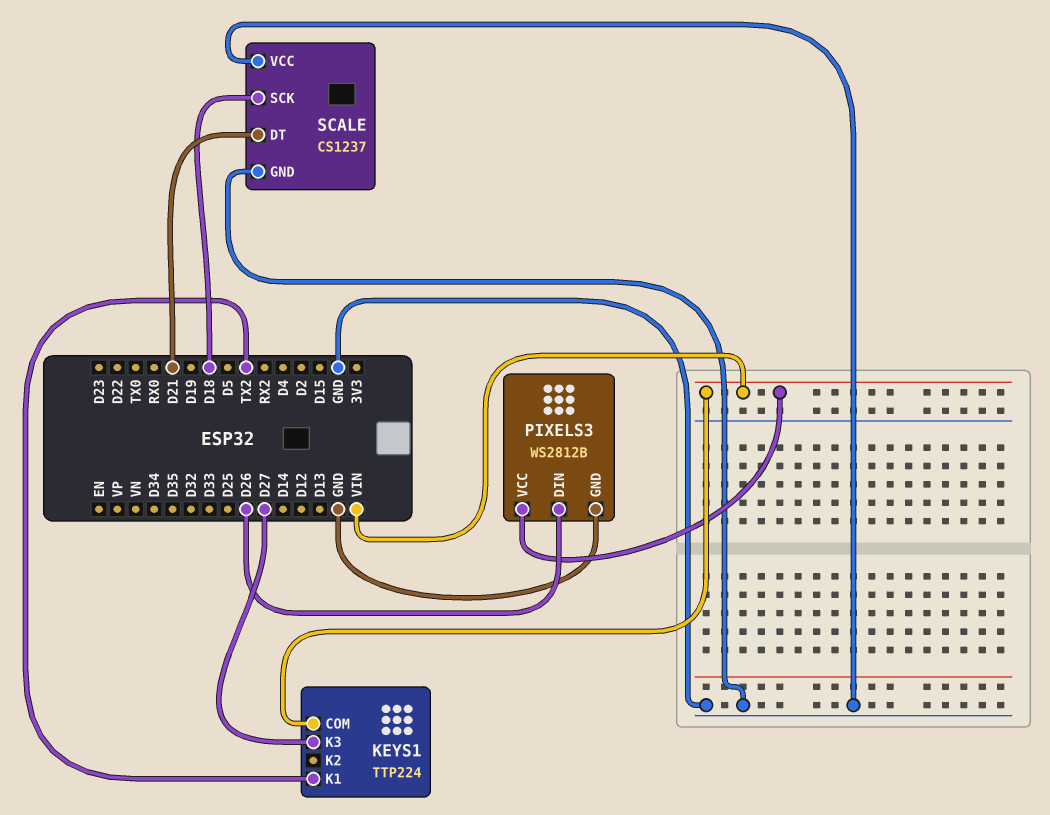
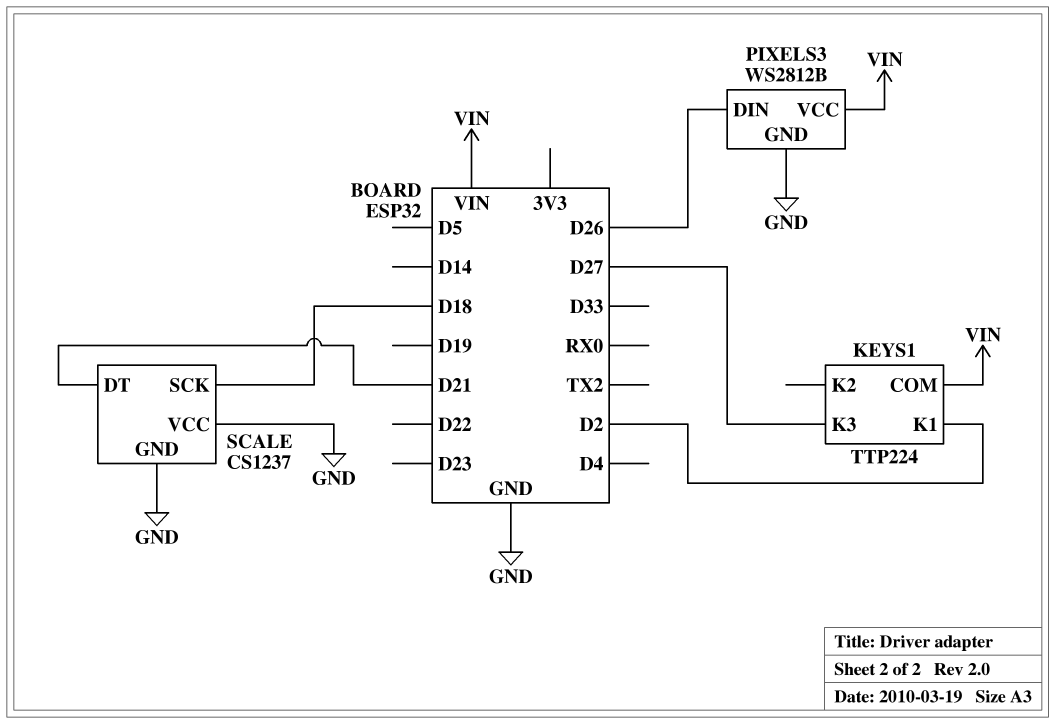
KEYS1 pin K1: TX2 -> D2

